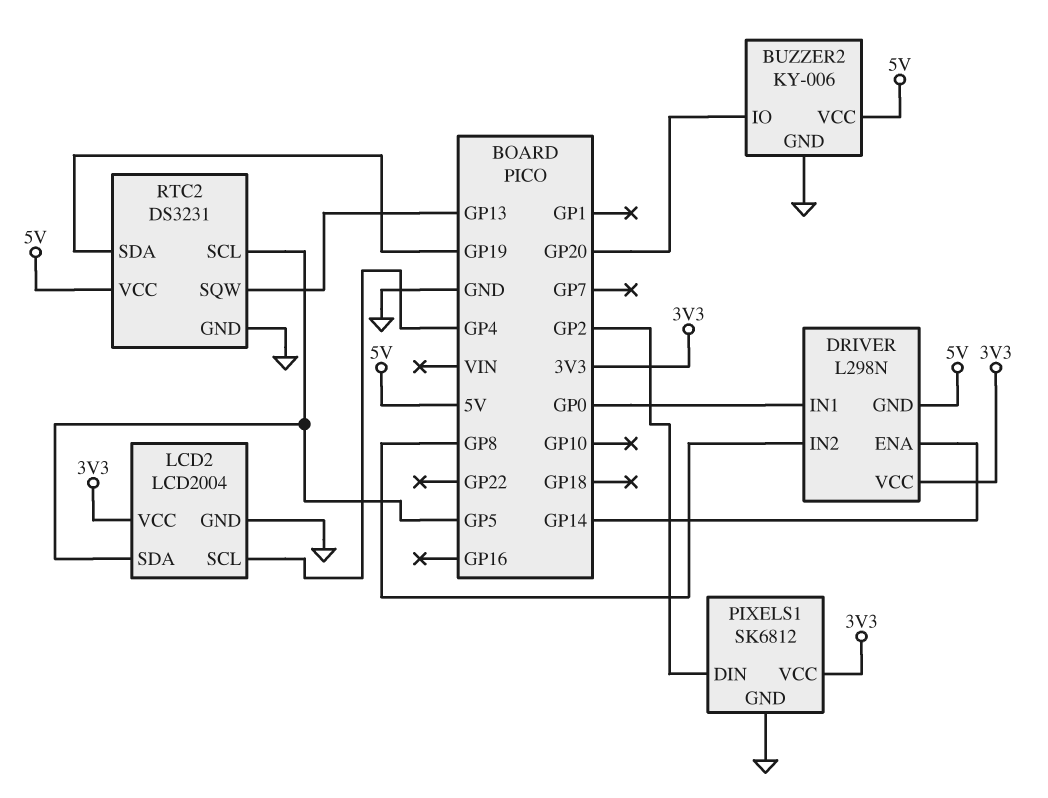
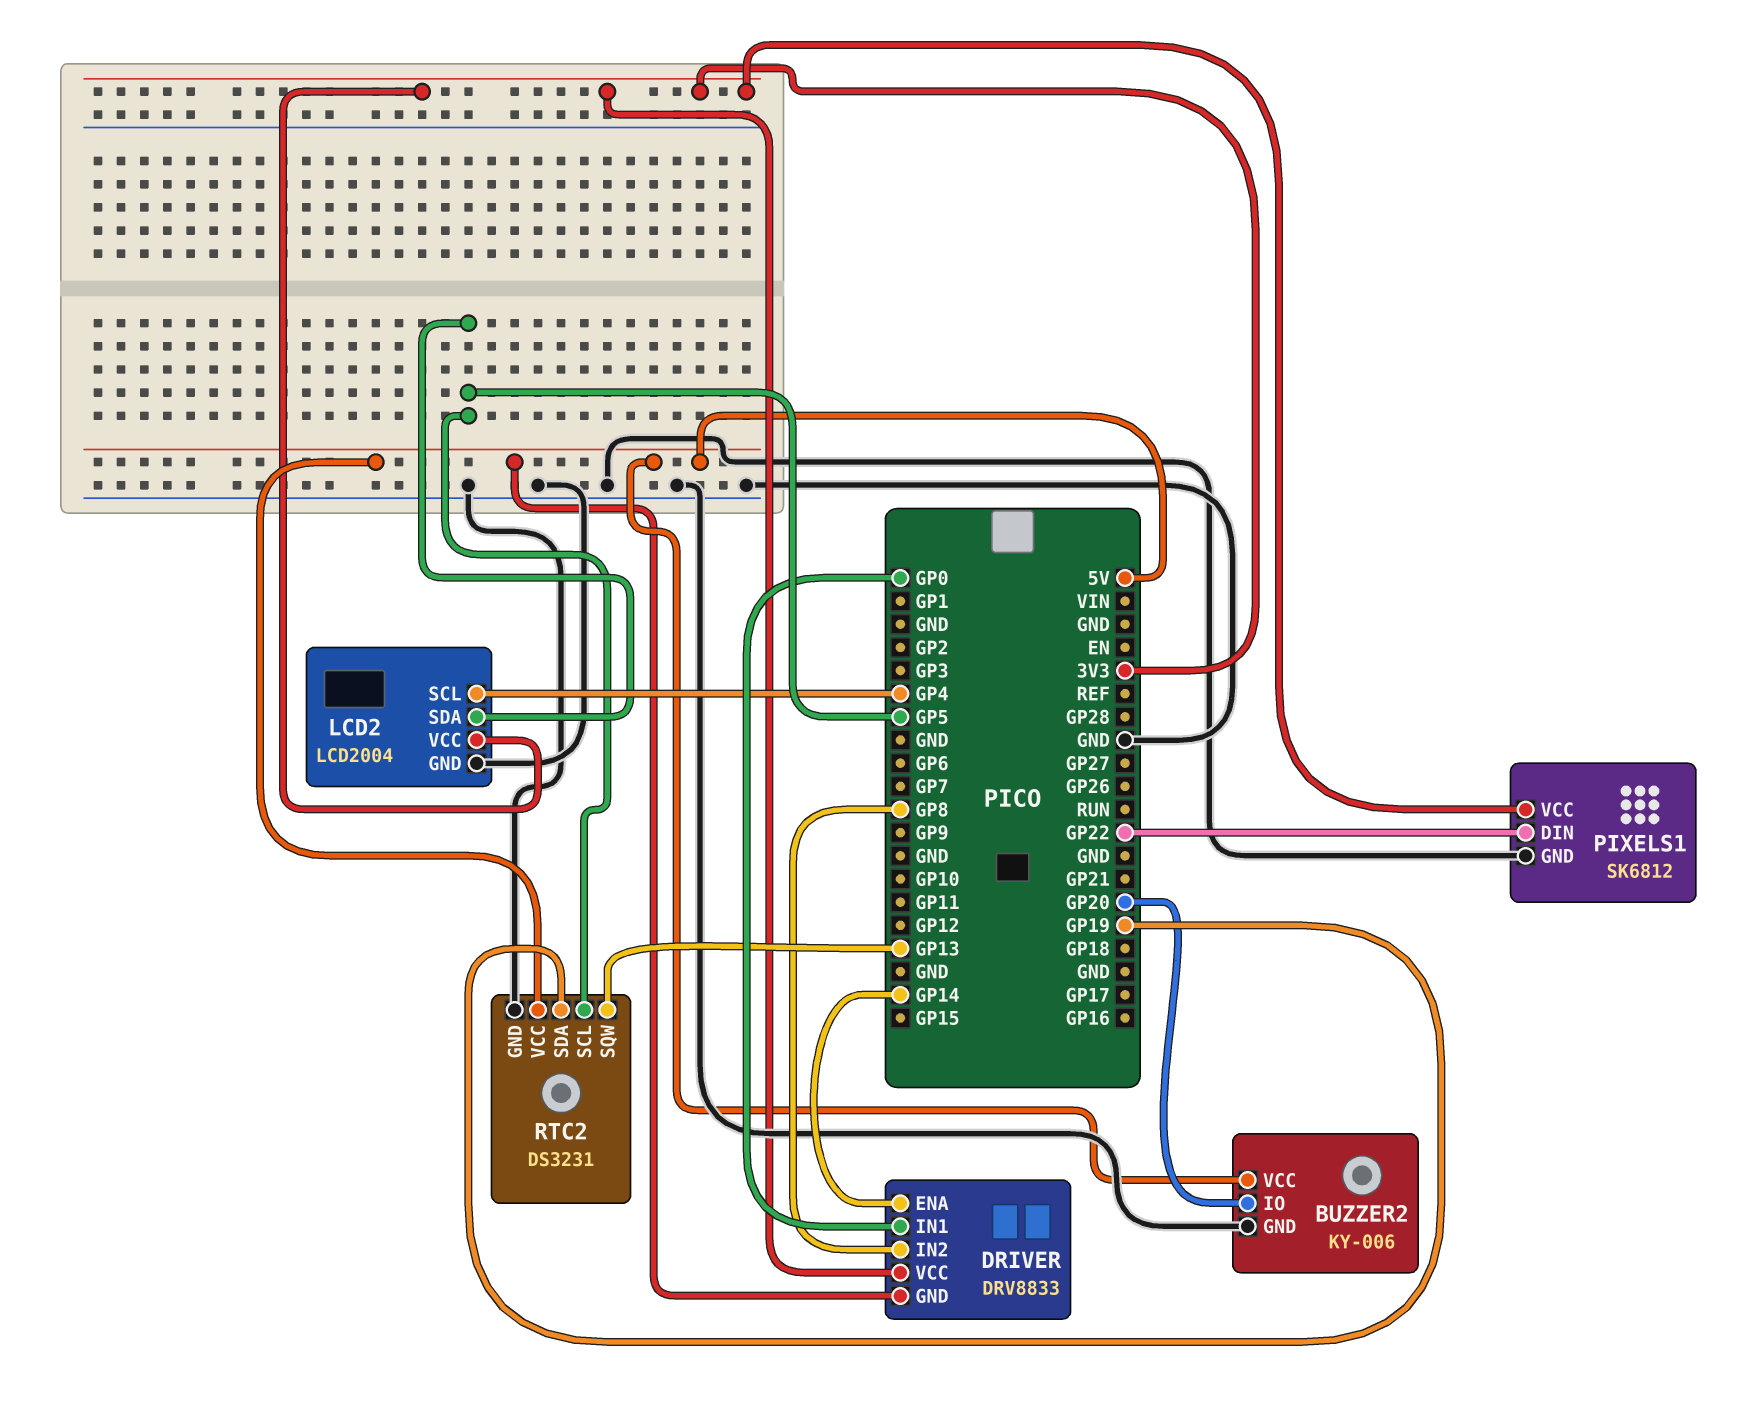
DRIVER: L298N -> DRV8833
PIXELS1 pin DIN: GP2 -> GP22

